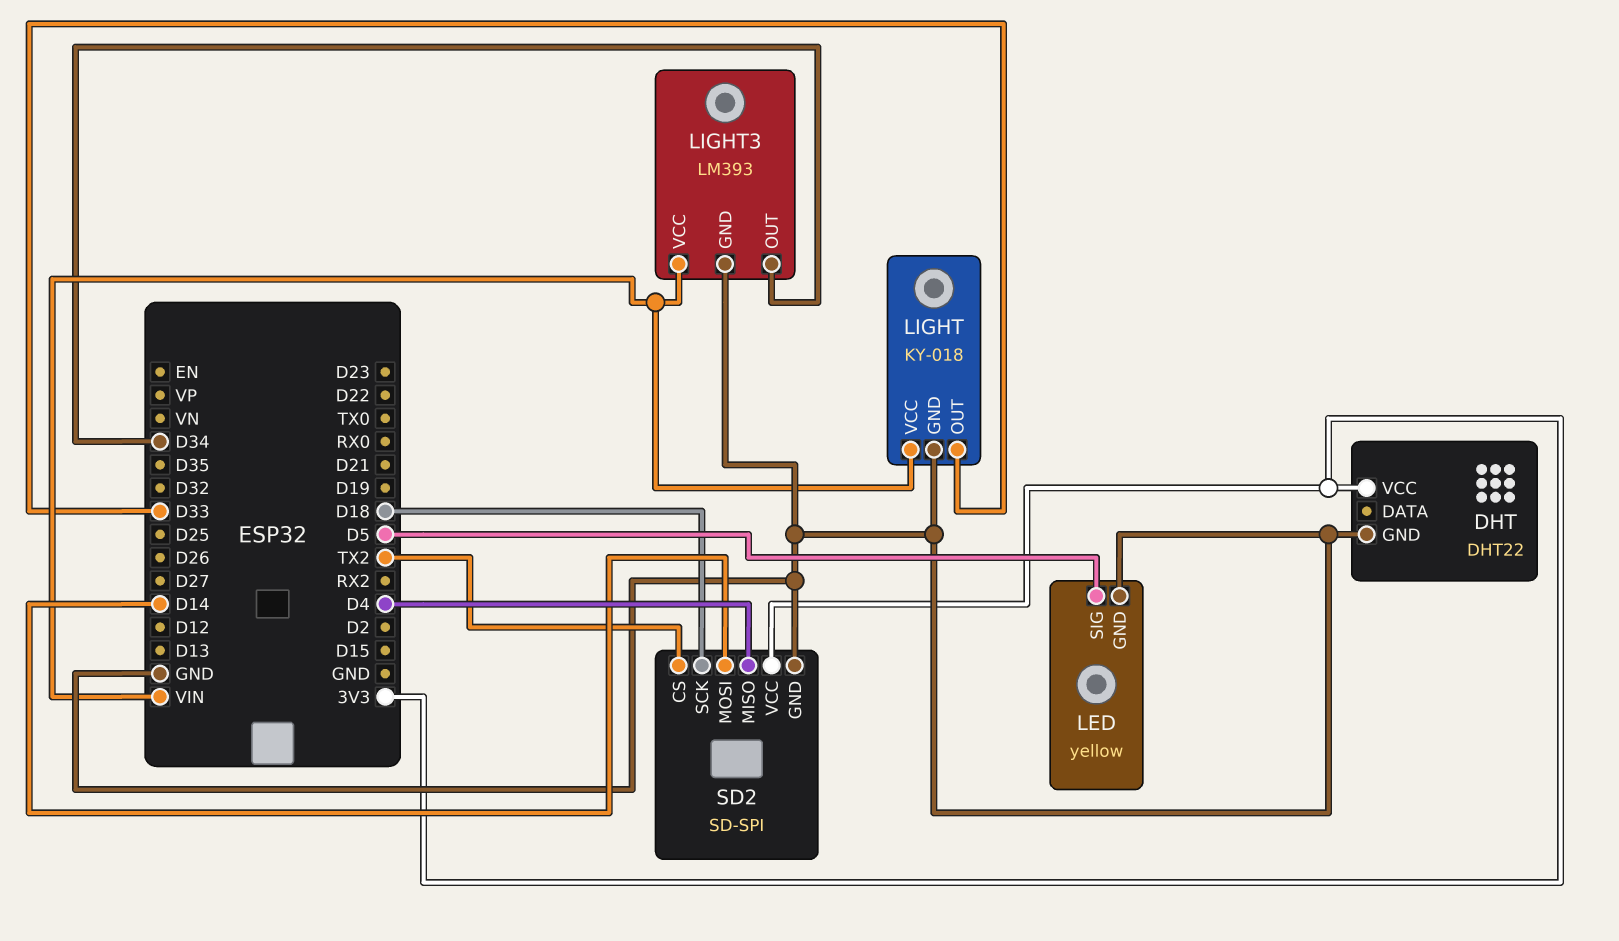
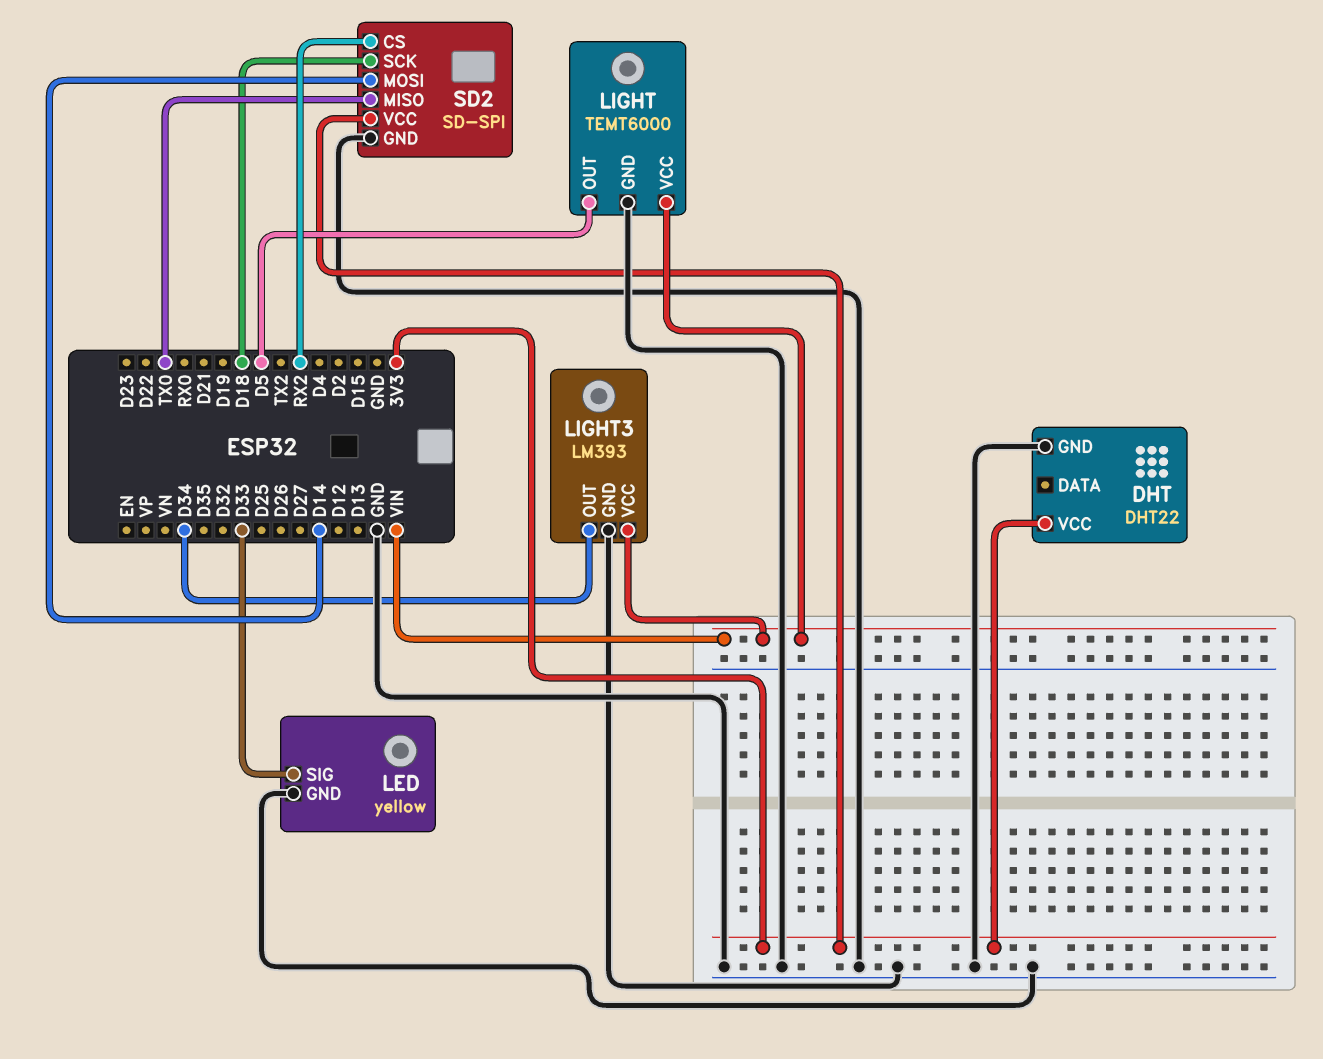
LED pin SIG: D5 -> D33
LIGHT: KY-018 -> TEMT6000
LIGHT pin OUT: D33 -> D5
SD2 pin CS: TX2 -> RX2
SD2 pin MISO: D4 -> TX0

